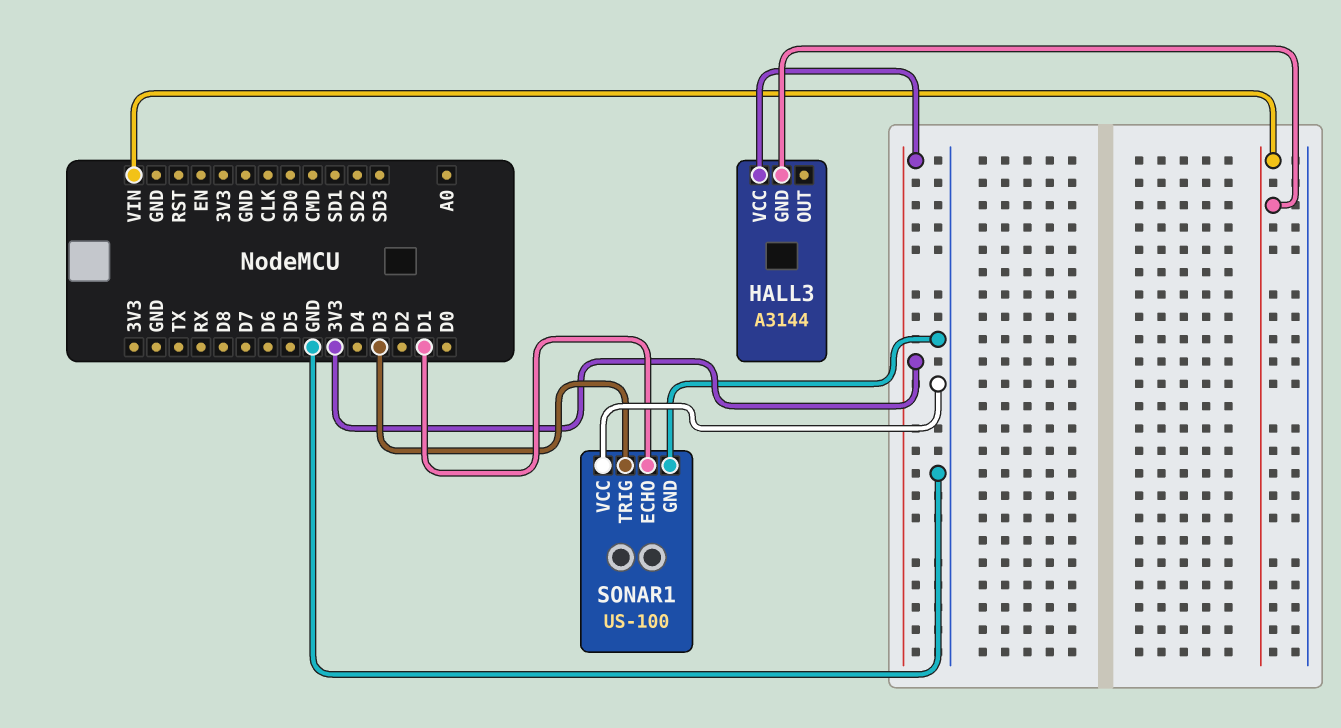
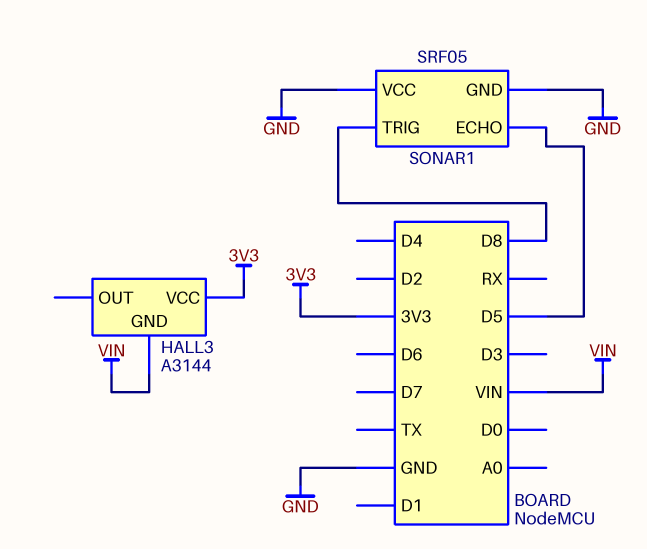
SONAR1: US-100 -> SRF05
SONAR1 pin ECHO: D1 -> D5
SONAR1 pin TRIG: D3 -> D8

